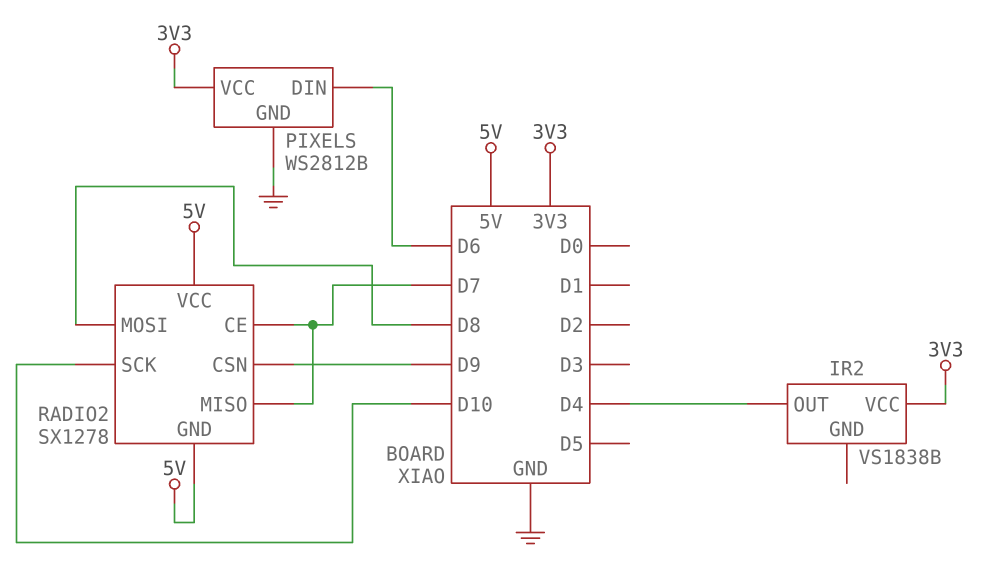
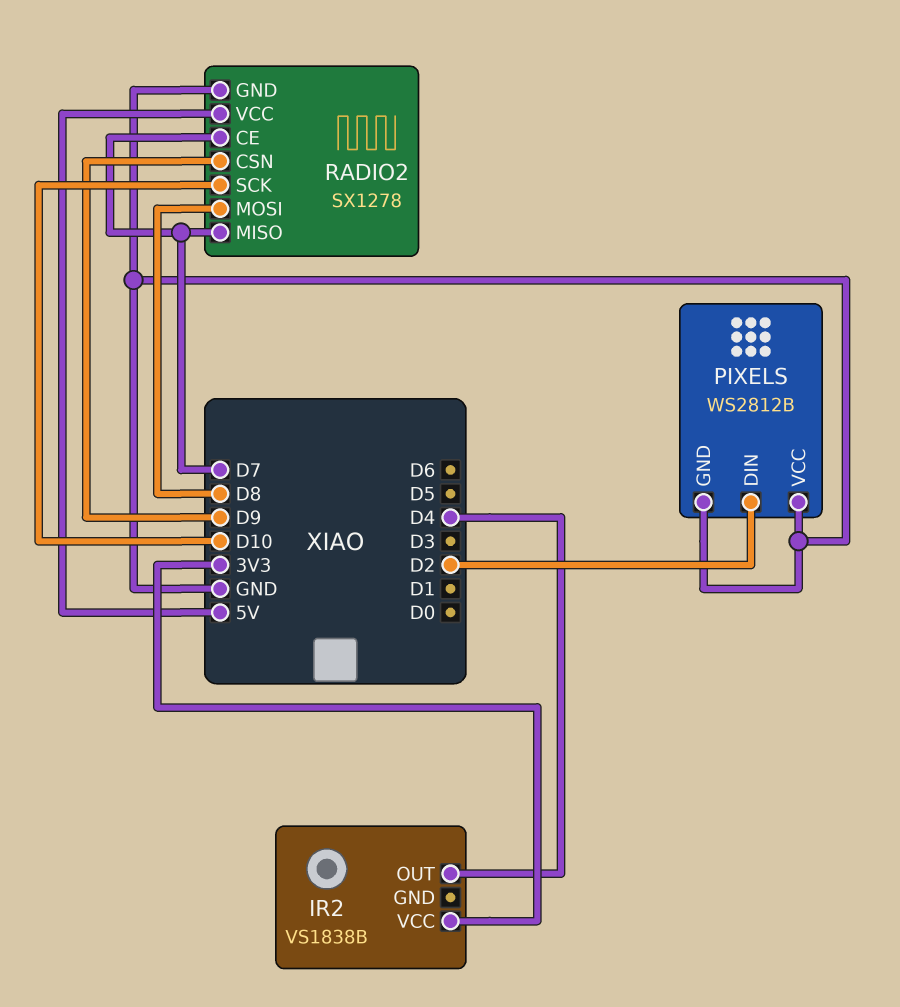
PIXELS pin DIN: D6 -> D2
PIXELS pin VCC: 3V3 -> GND
RADIO2 pin GND: 5V -> GND

